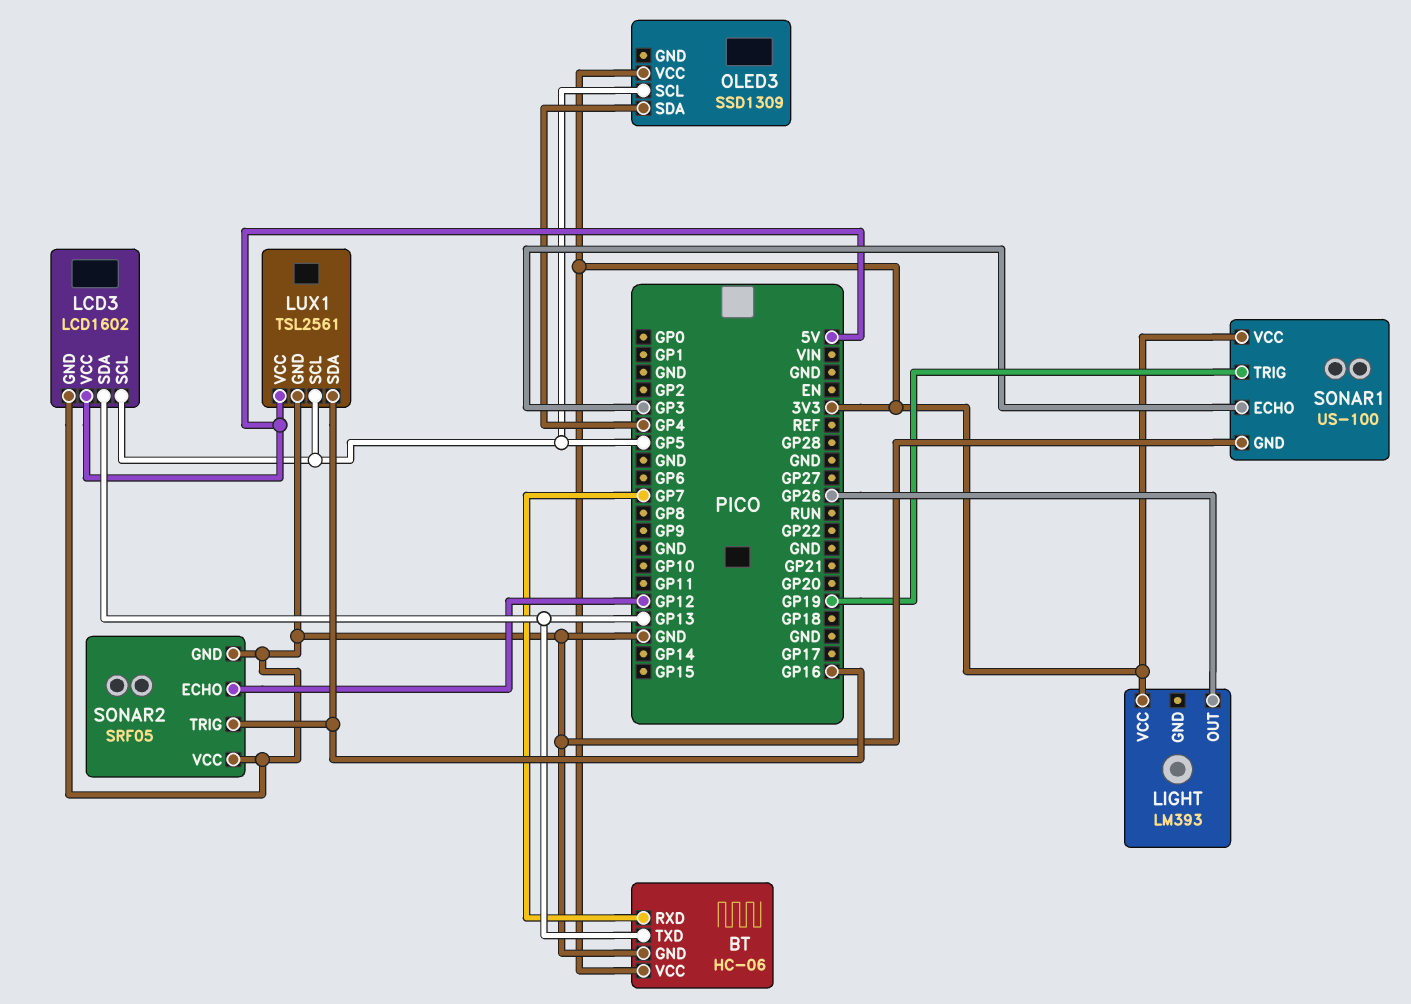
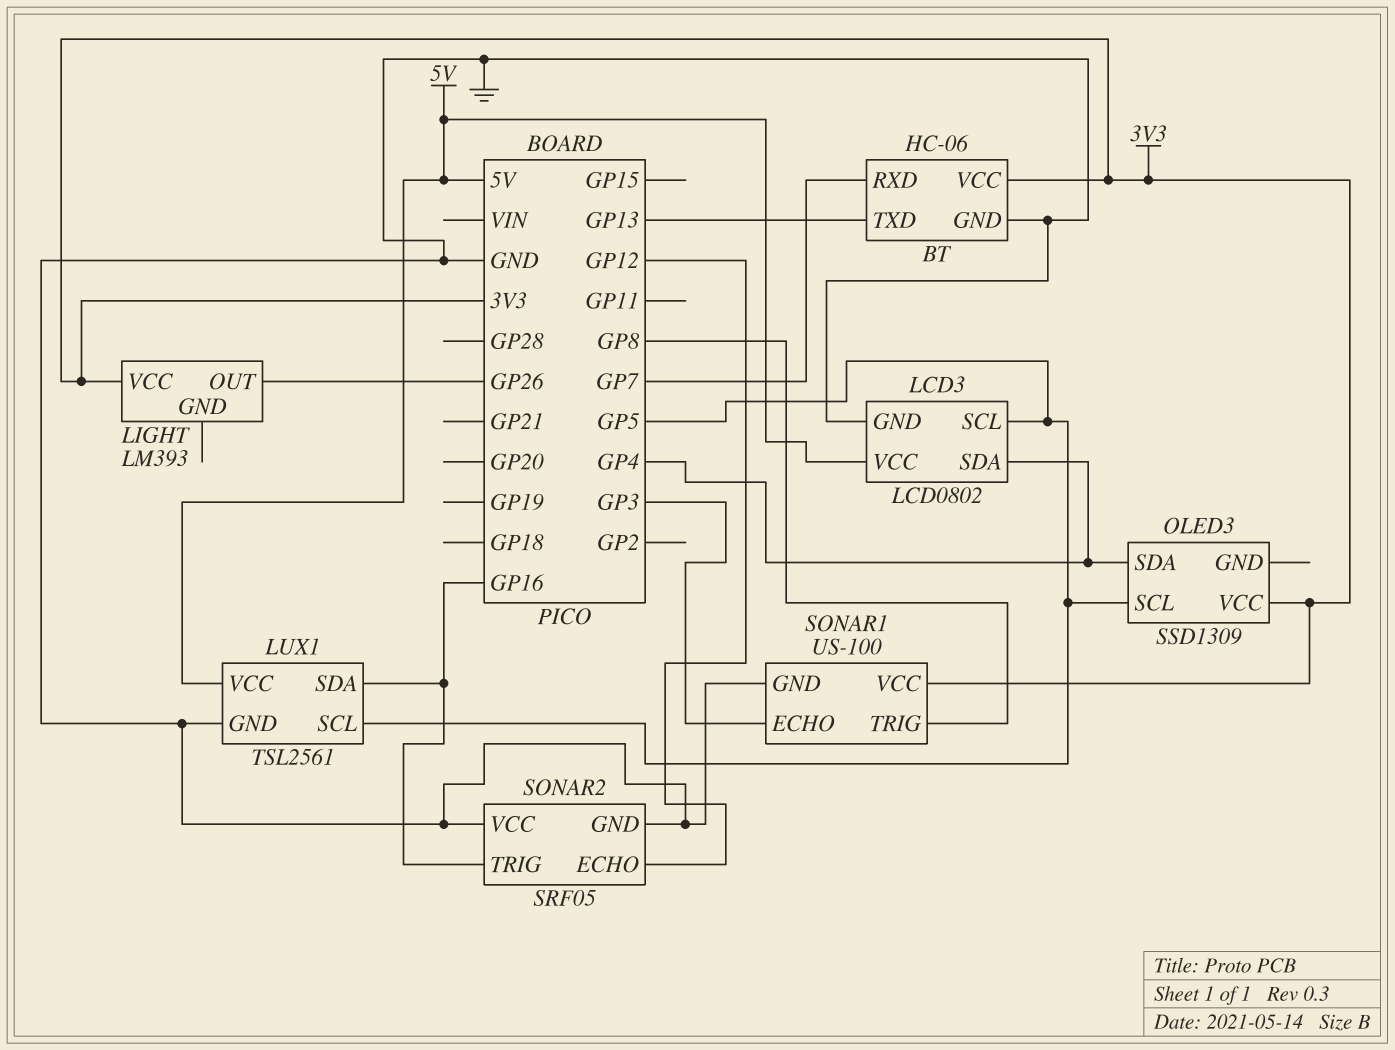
LCD3: LCD1602 -> LCD0802
LCD3 pin SDA: GP13 -> GP4
SONAR1 pin TRIG: GP19 -> GP8

